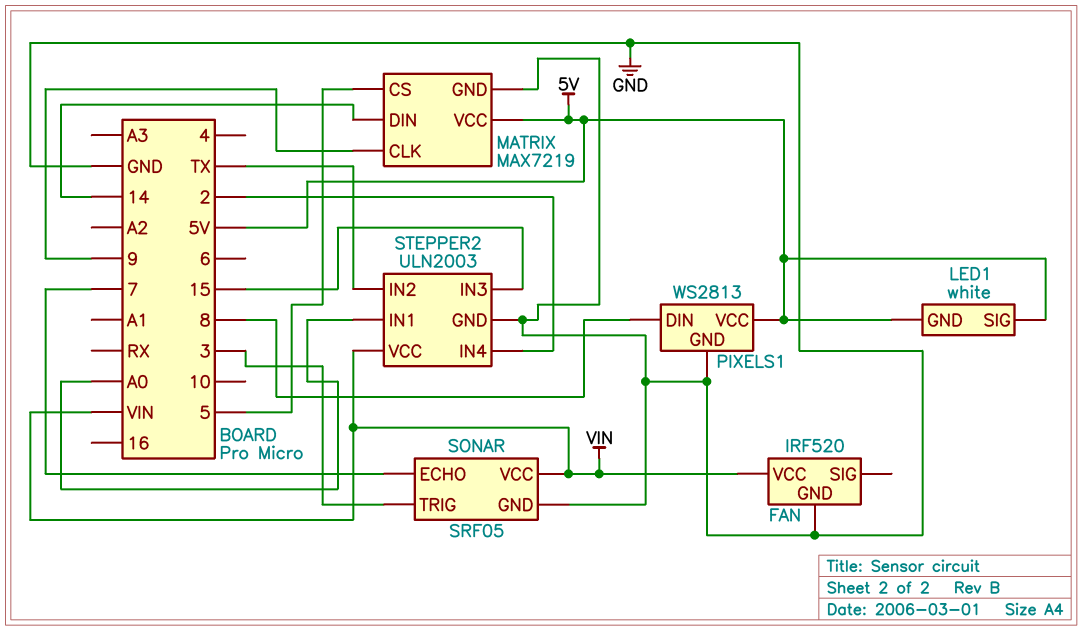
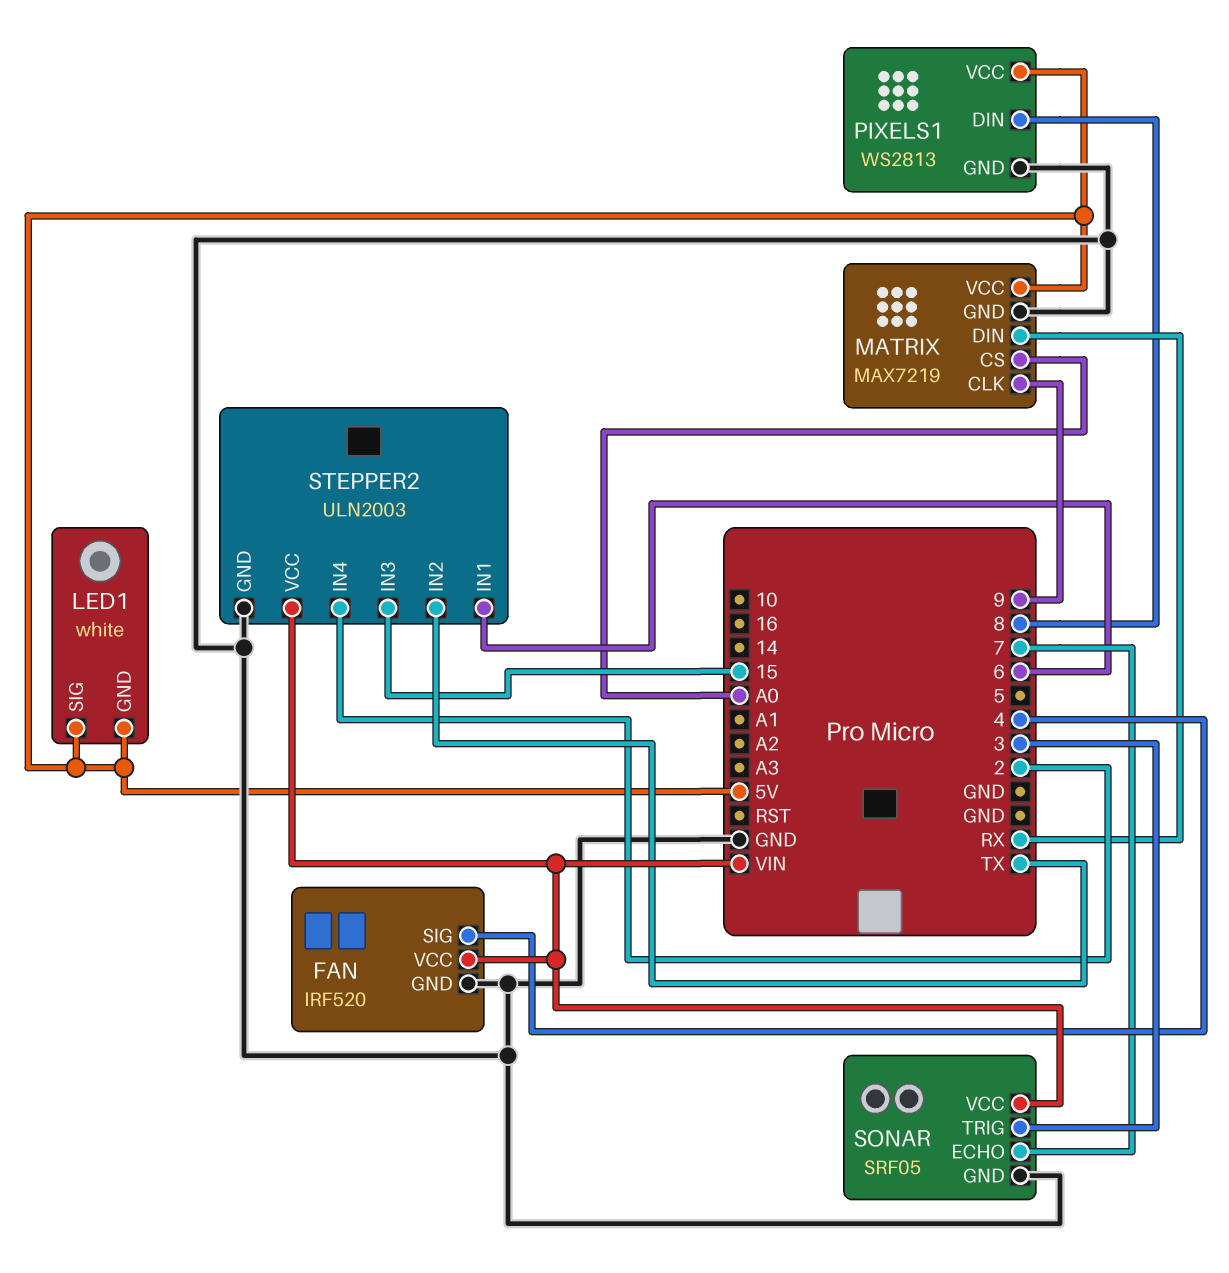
FAN pin SIG: none -> 4
MATRIX pin CS: 5 -> A0
MATRIX pin DIN: 14 -> RX
STEPPER2 pin IN1: A0 -> 6

